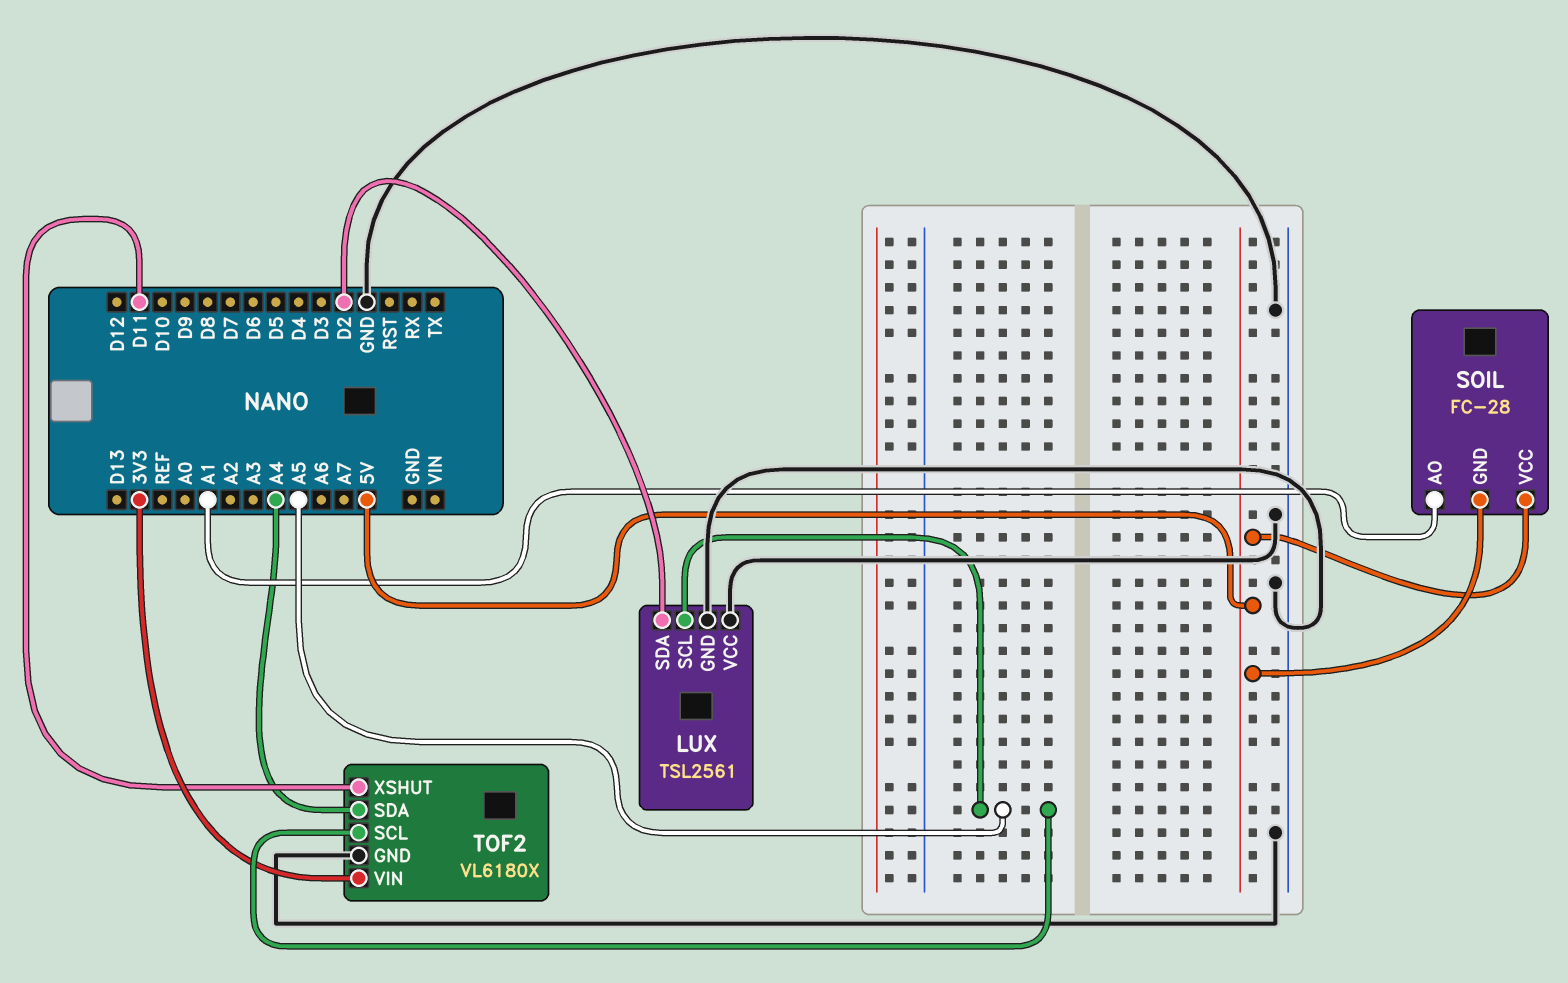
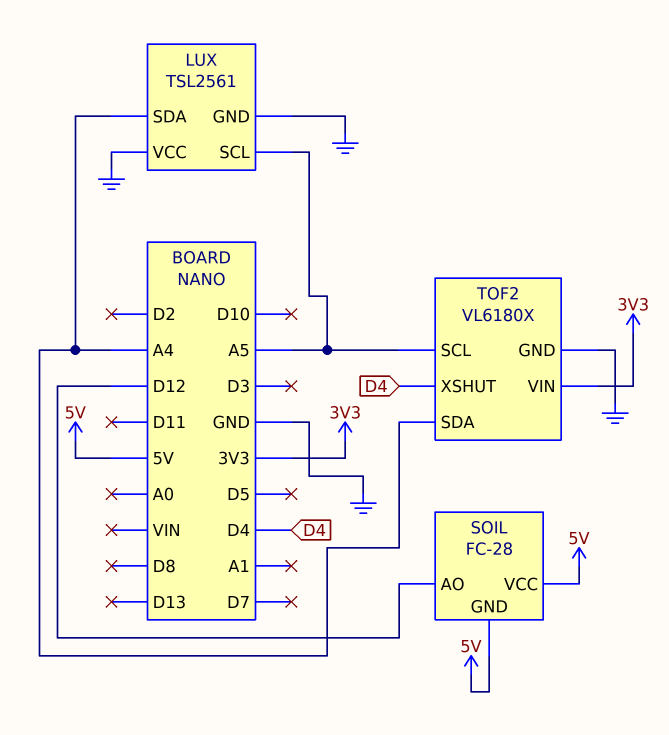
LUX pin SDA: D2 -> A4
SOIL pin AO: A1 -> D12
TOF2 pin XSHUT: D11 -> D4

